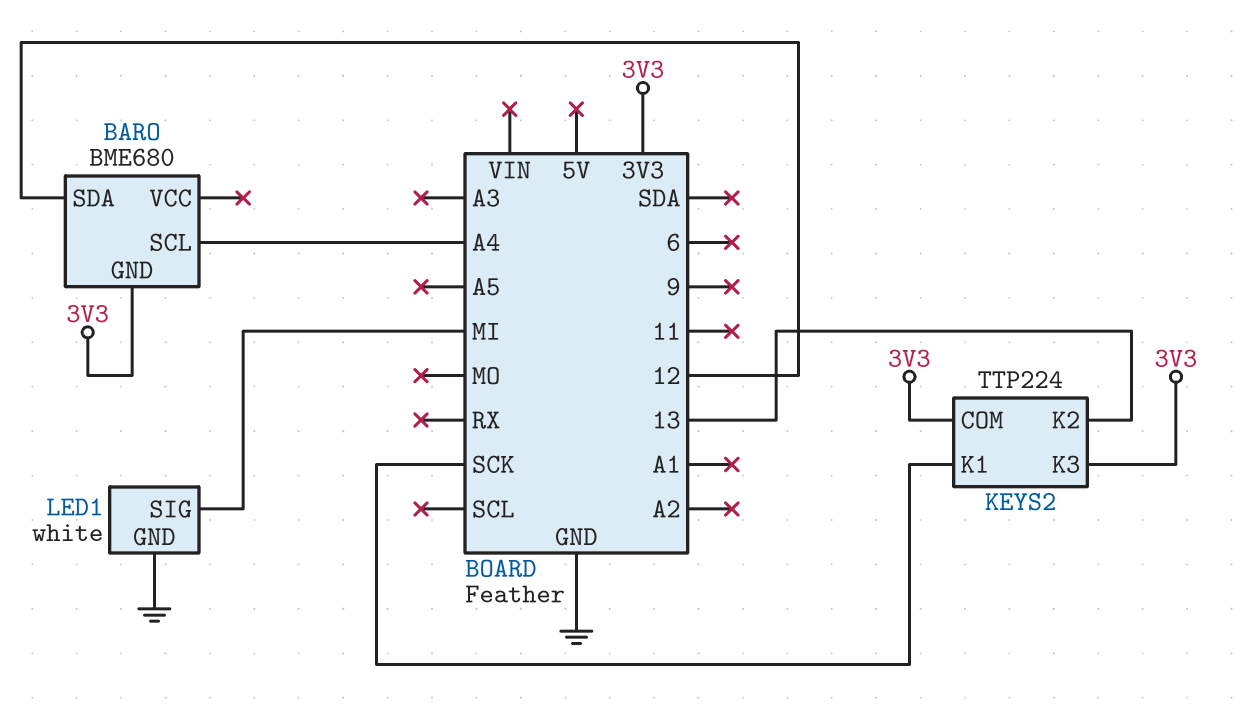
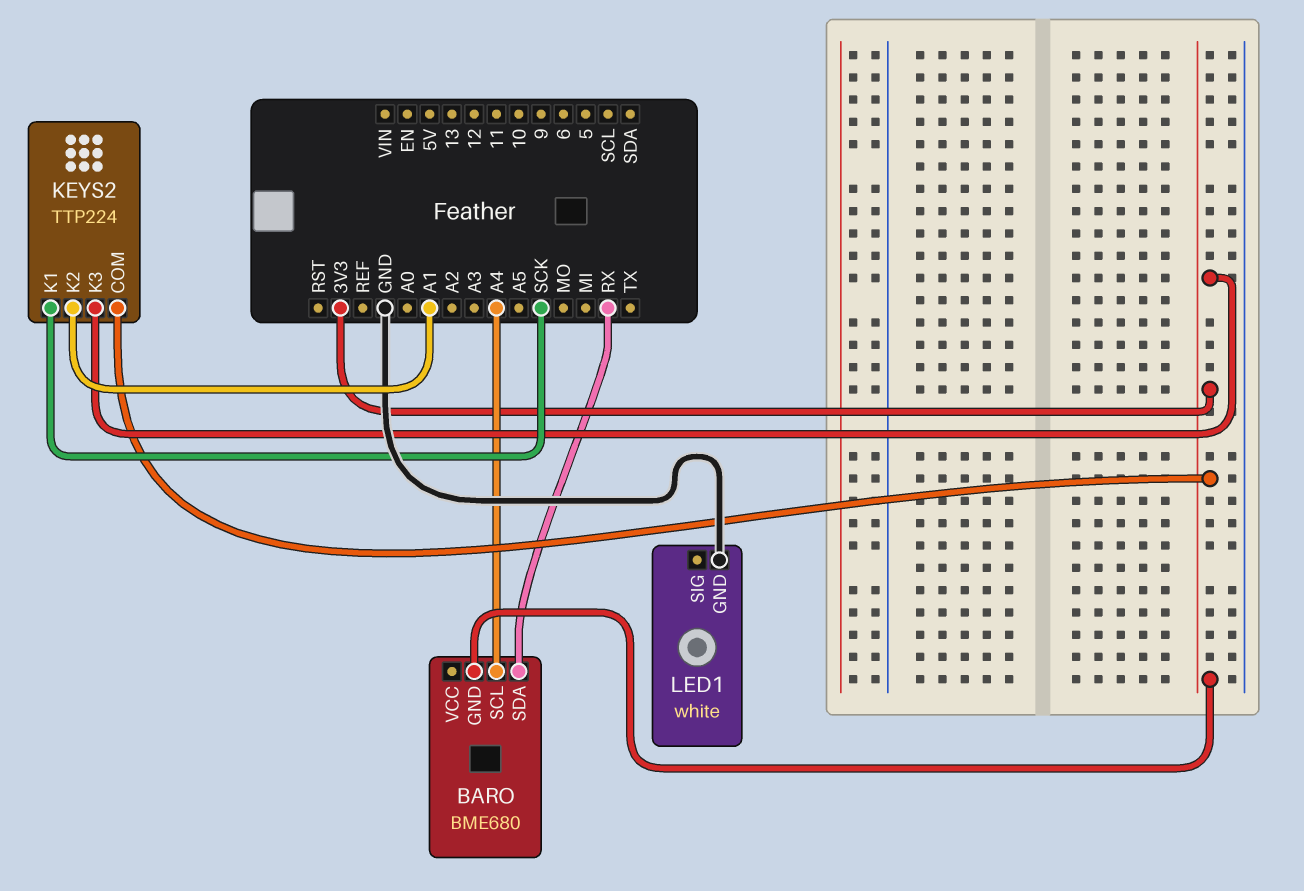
BARO pin SDA: 12 -> RX
KEYS2 pin K2: 13 -> A1
LED1 pin SIG: MI -> none

